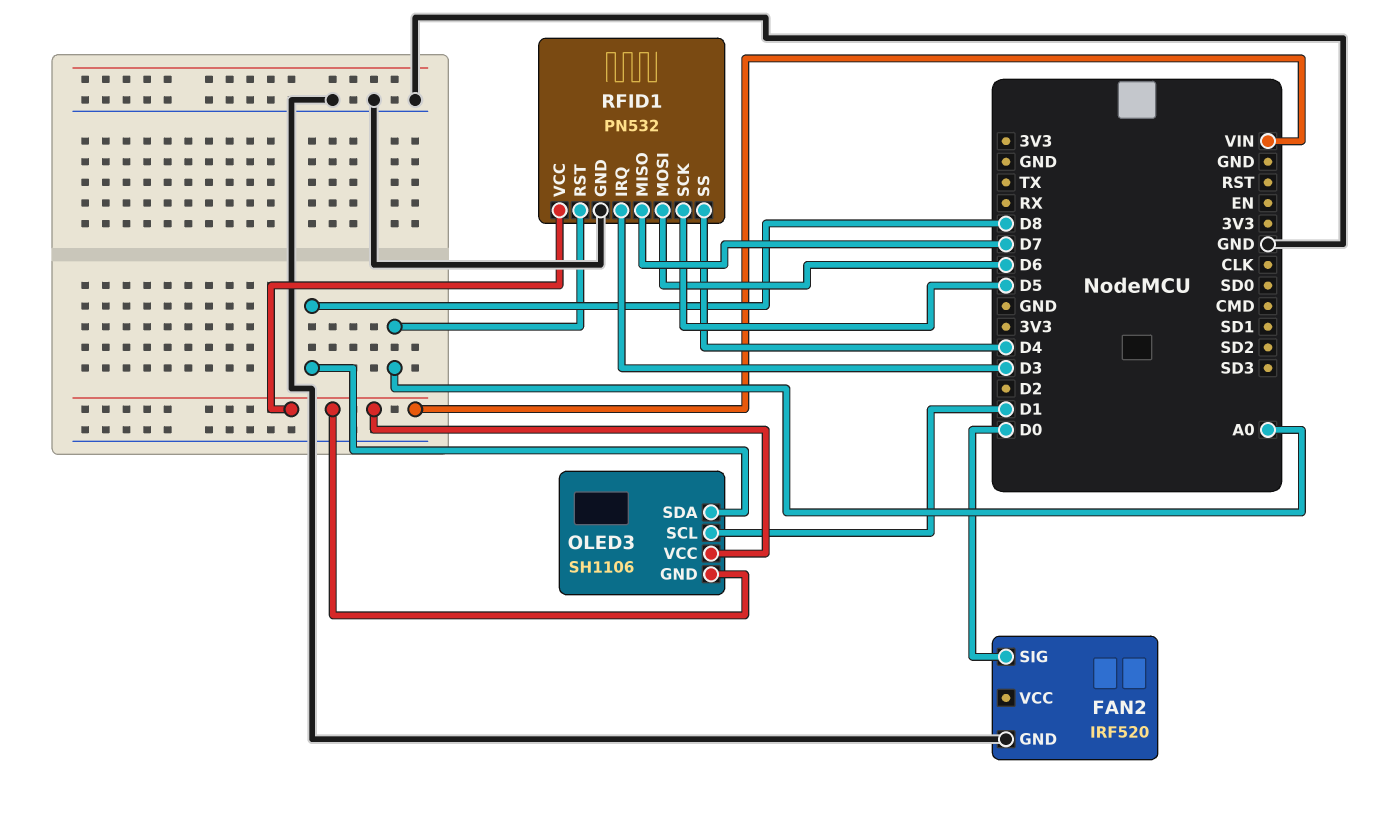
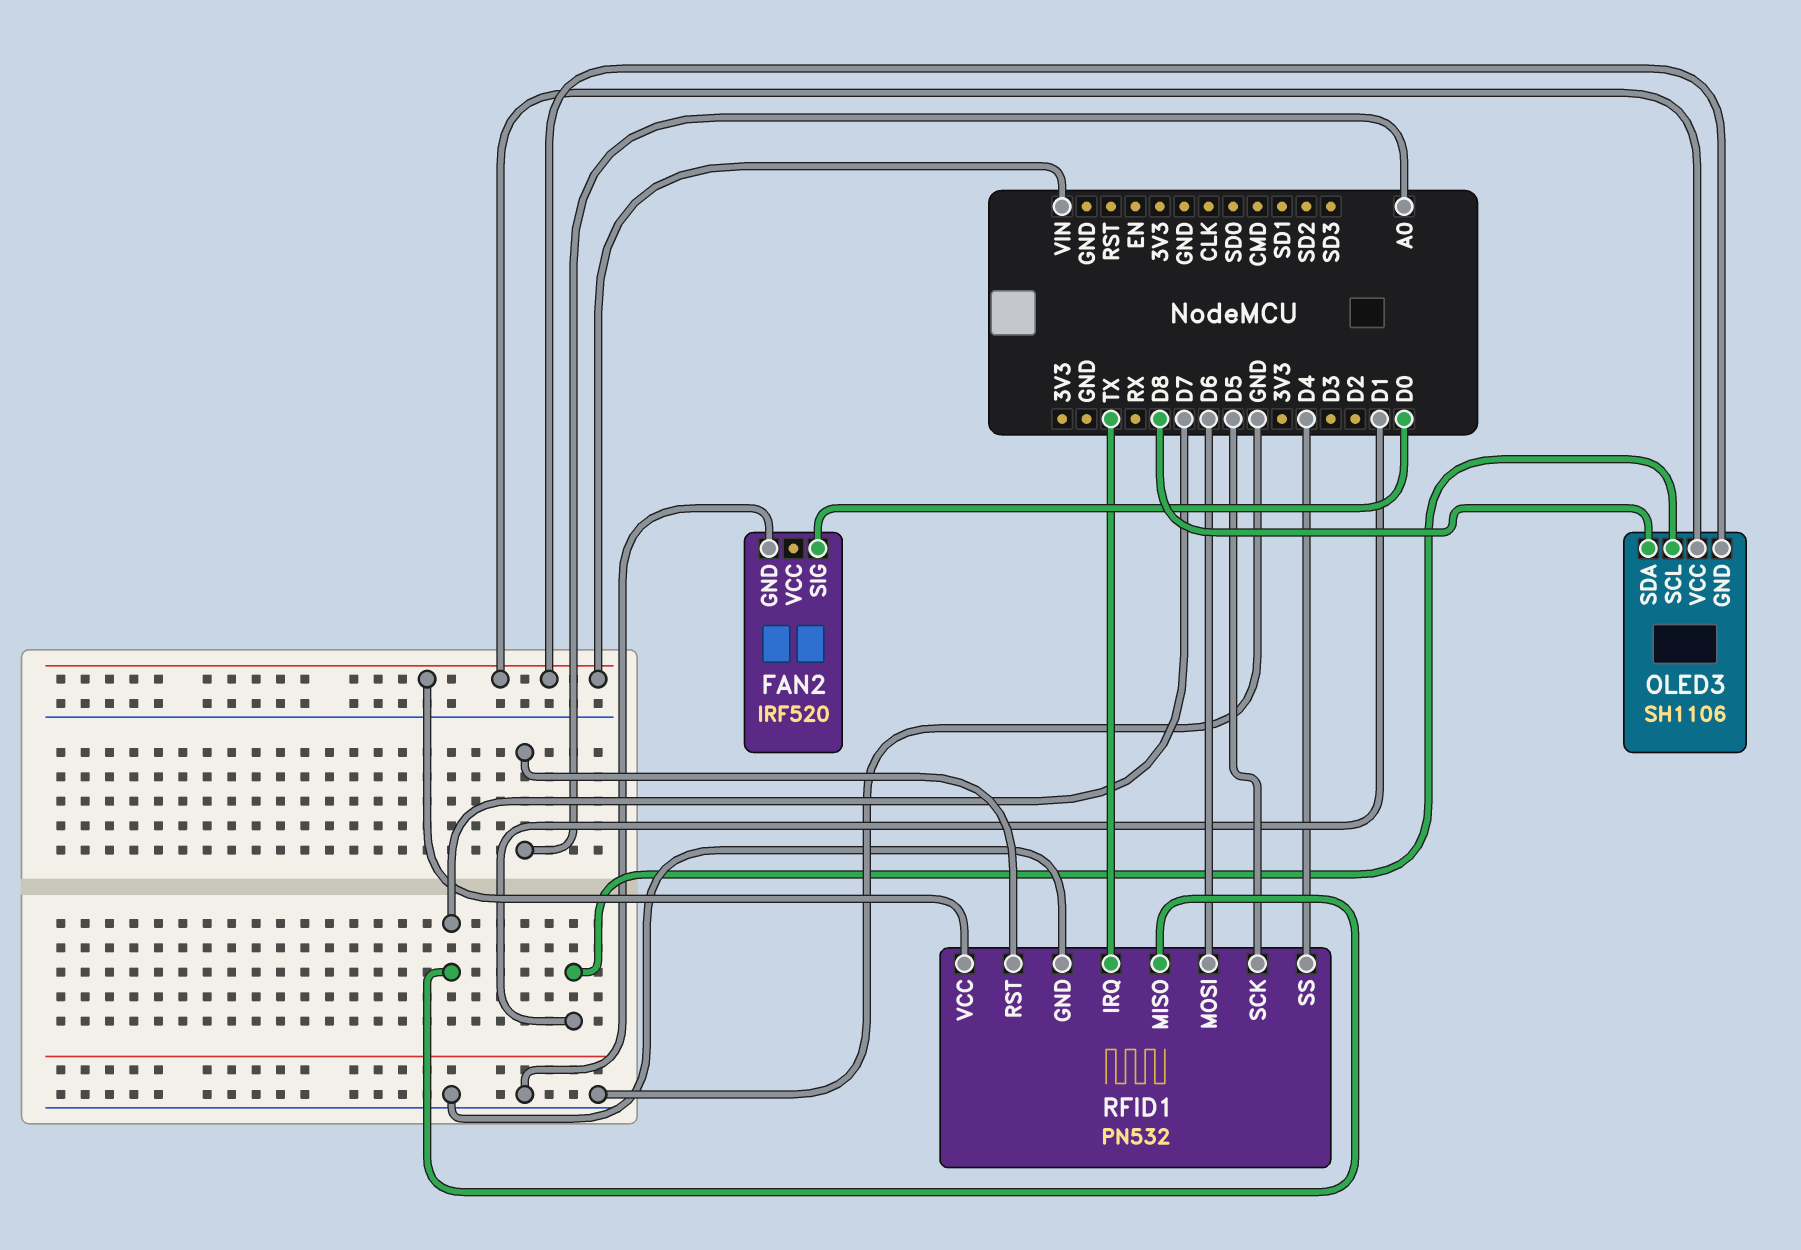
RFID1 pin IRQ: D3 -> TX

